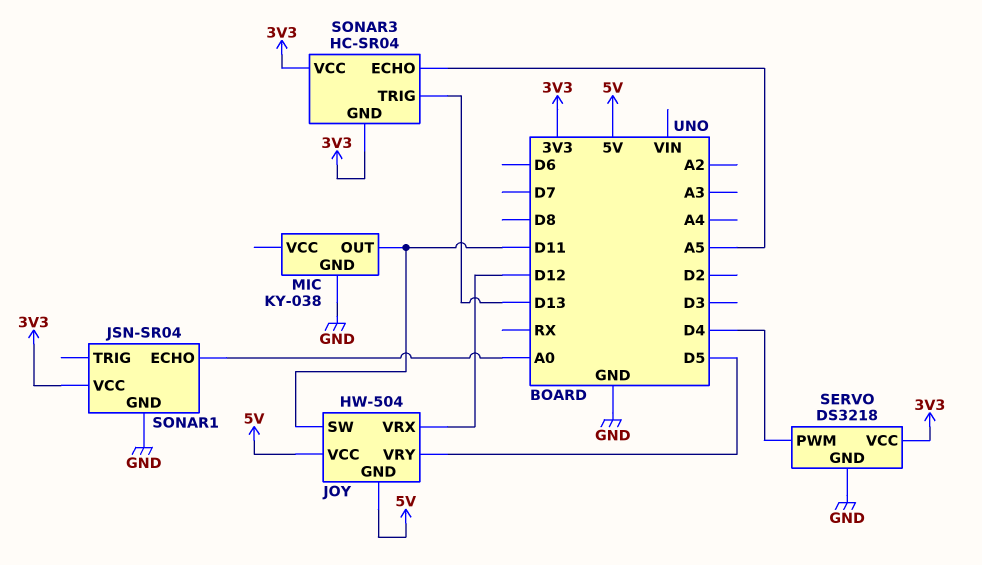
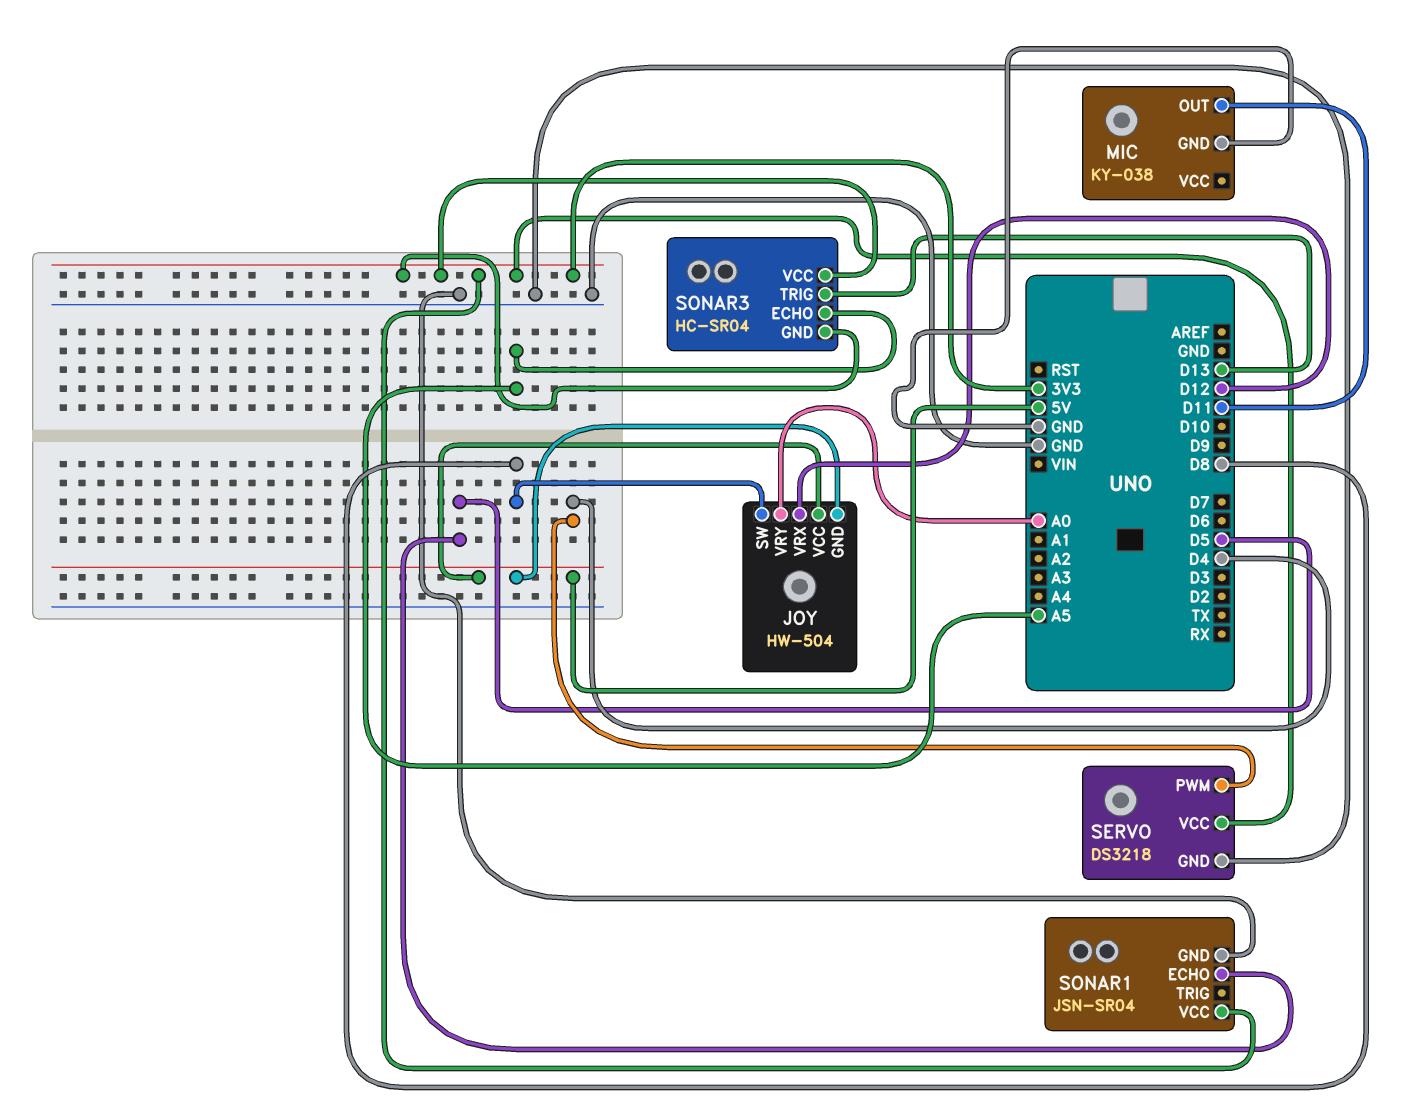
JOY pin SW: D11 -> D8
JOY pin VRY: D5 -> A0
SONAR1 pin ECHO: A0 -> D5

